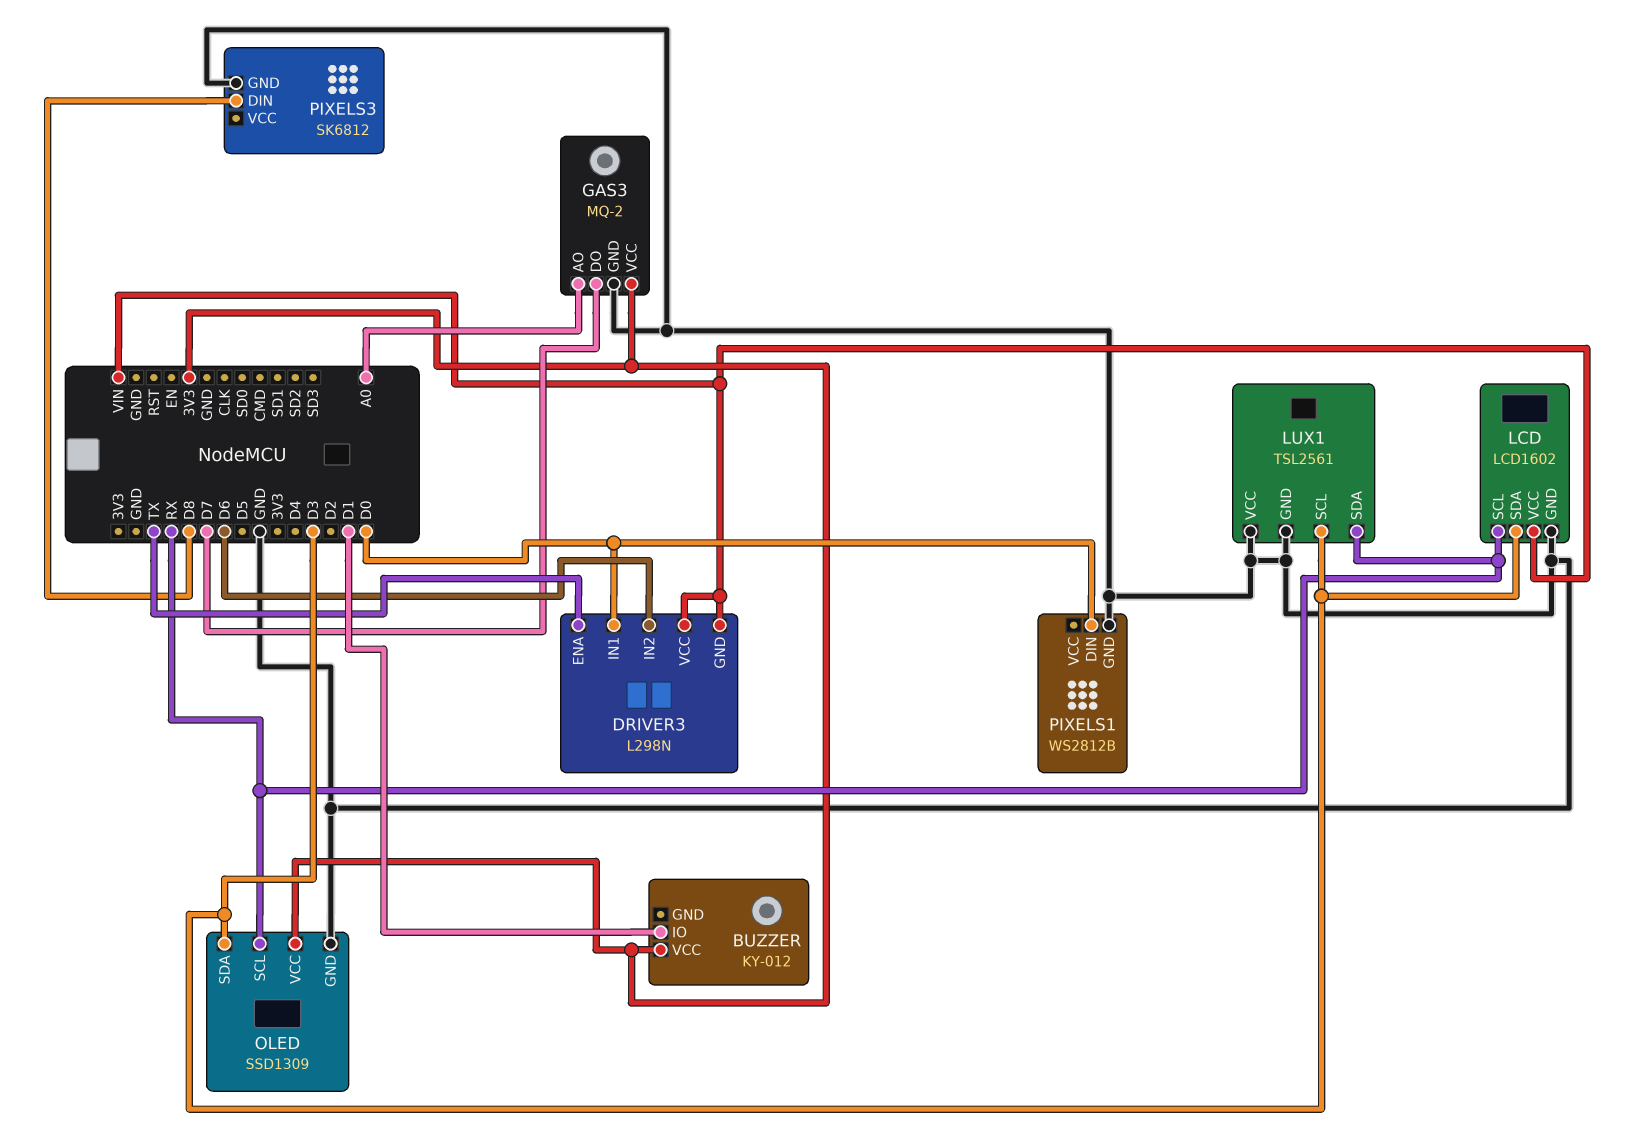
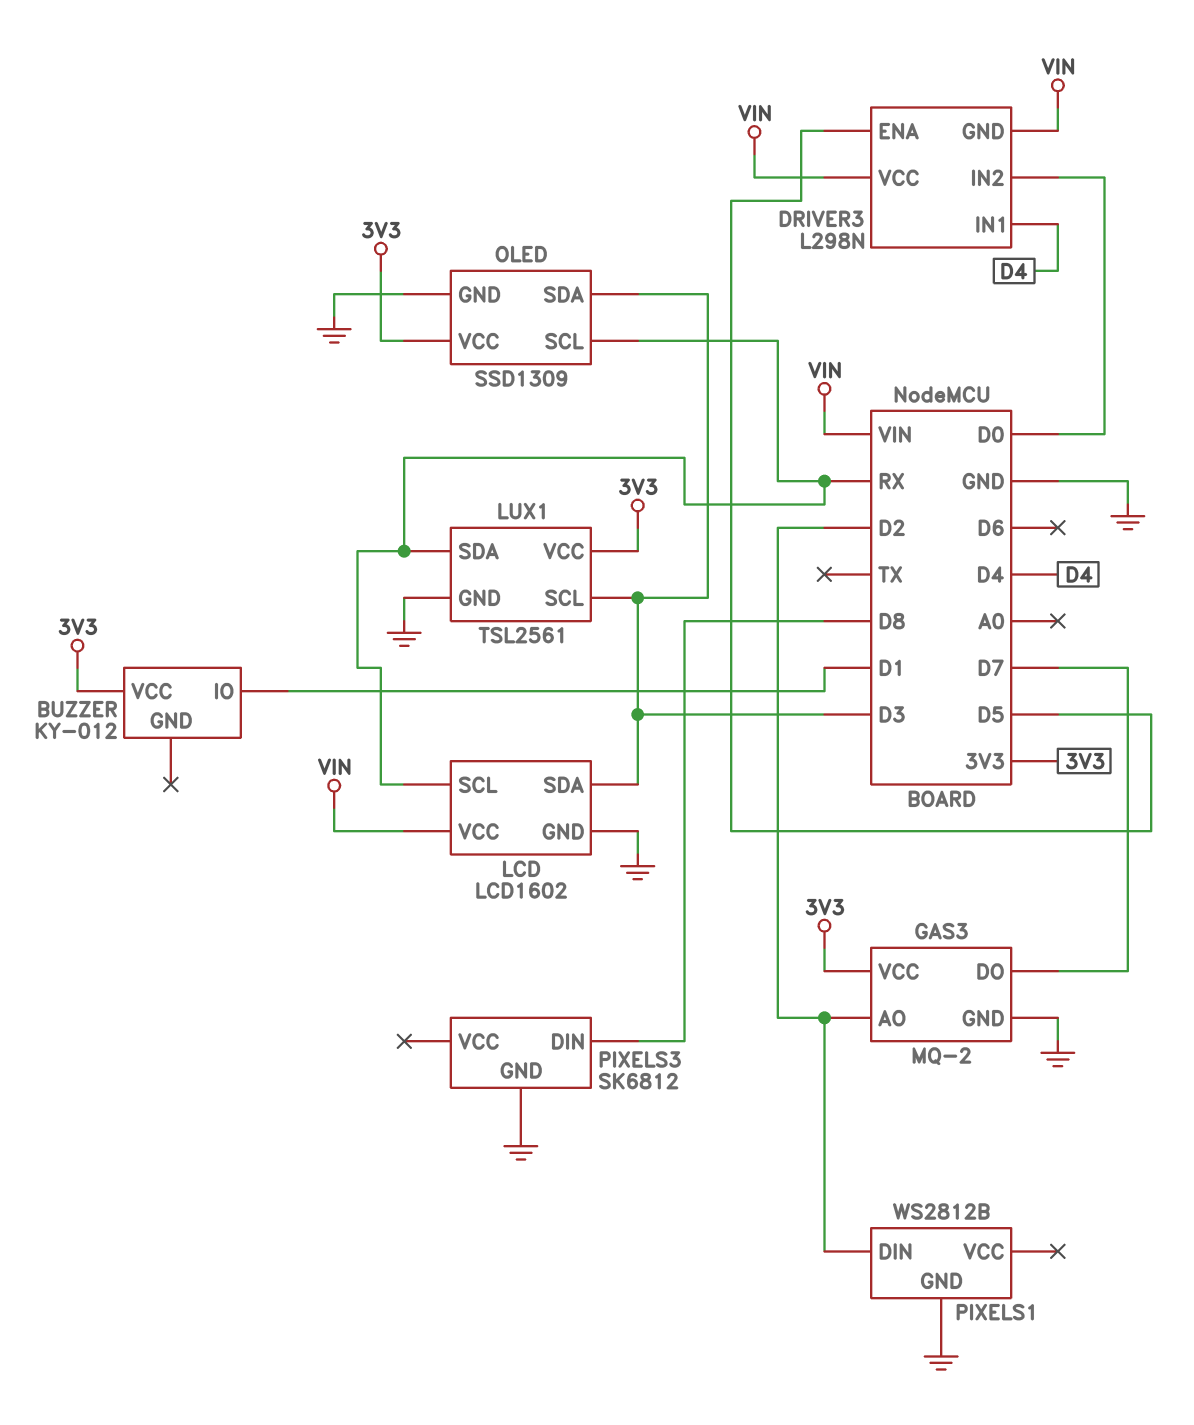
DRIVER3 pin ENA: TX -> D5
DRIVER3 pin IN1: D0 -> D4
DRIVER3 pin IN2: D6 -> D0
GAS3 pin AO: A0 -> D2
LUX1 pin VCC: GND -> 3V3
PIXELS1 pin DIN: D0 -> D2

